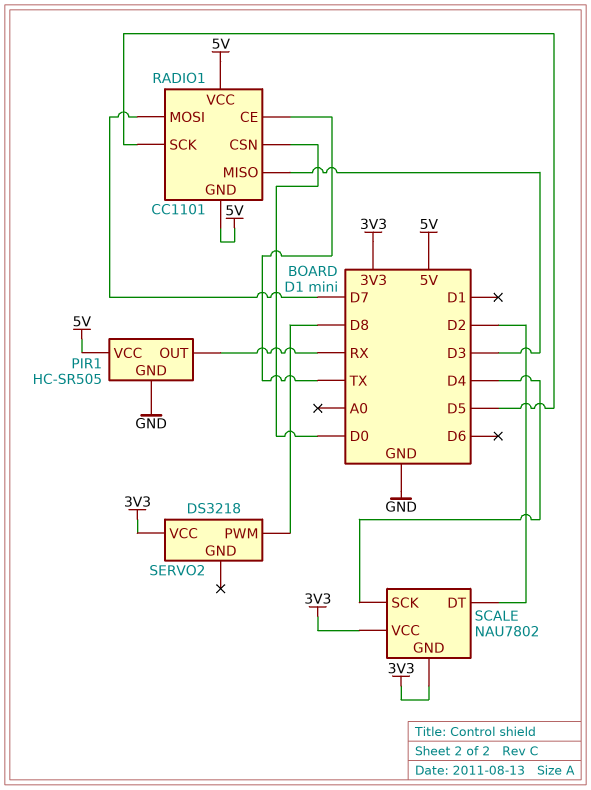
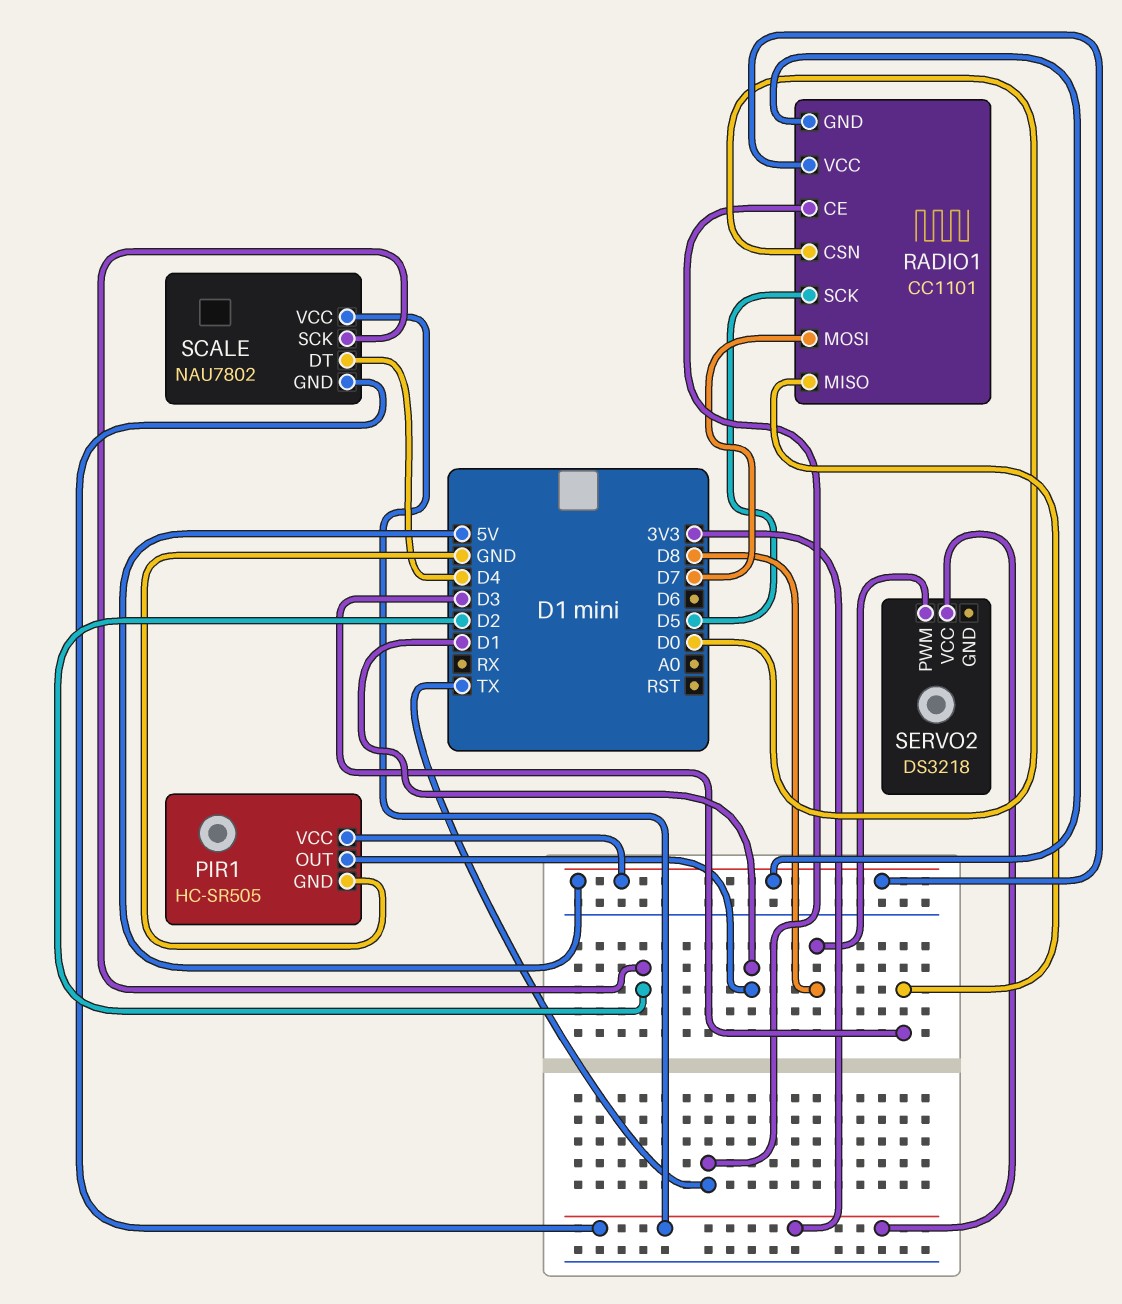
PIR1 pin OUT: RX -> D1
SCALE pin DT: D2 -> D4
SCALE pin SCK: D4 -> D2

